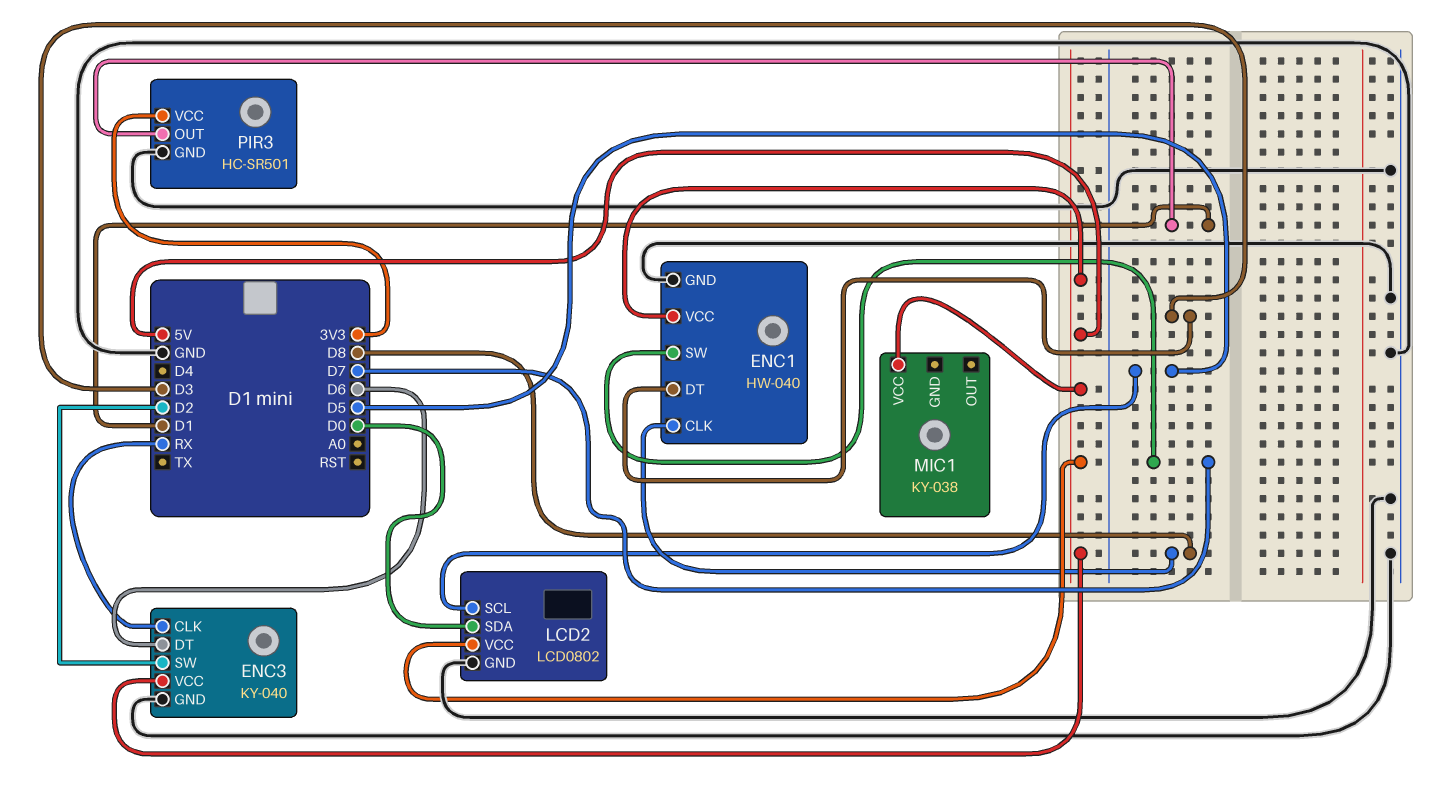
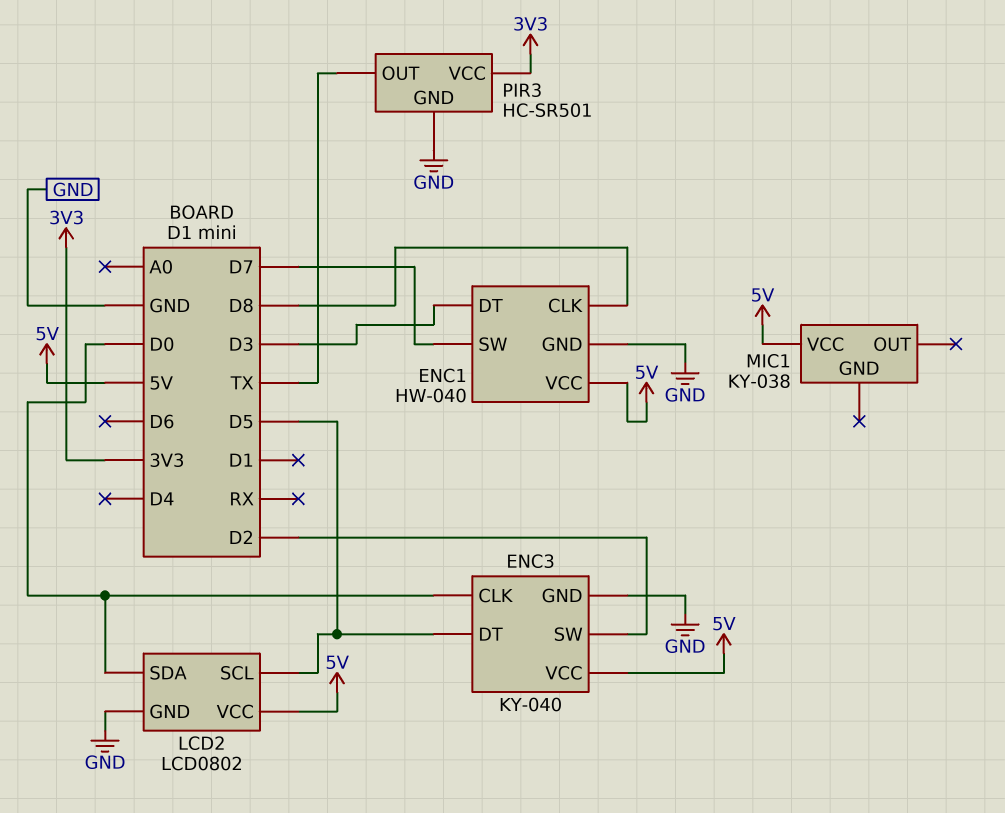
ENC3 pin CLK: RX -> D0
ENC3 pin DT: D6 -> D5
PIR3 pin OUT: D1 -> TX

